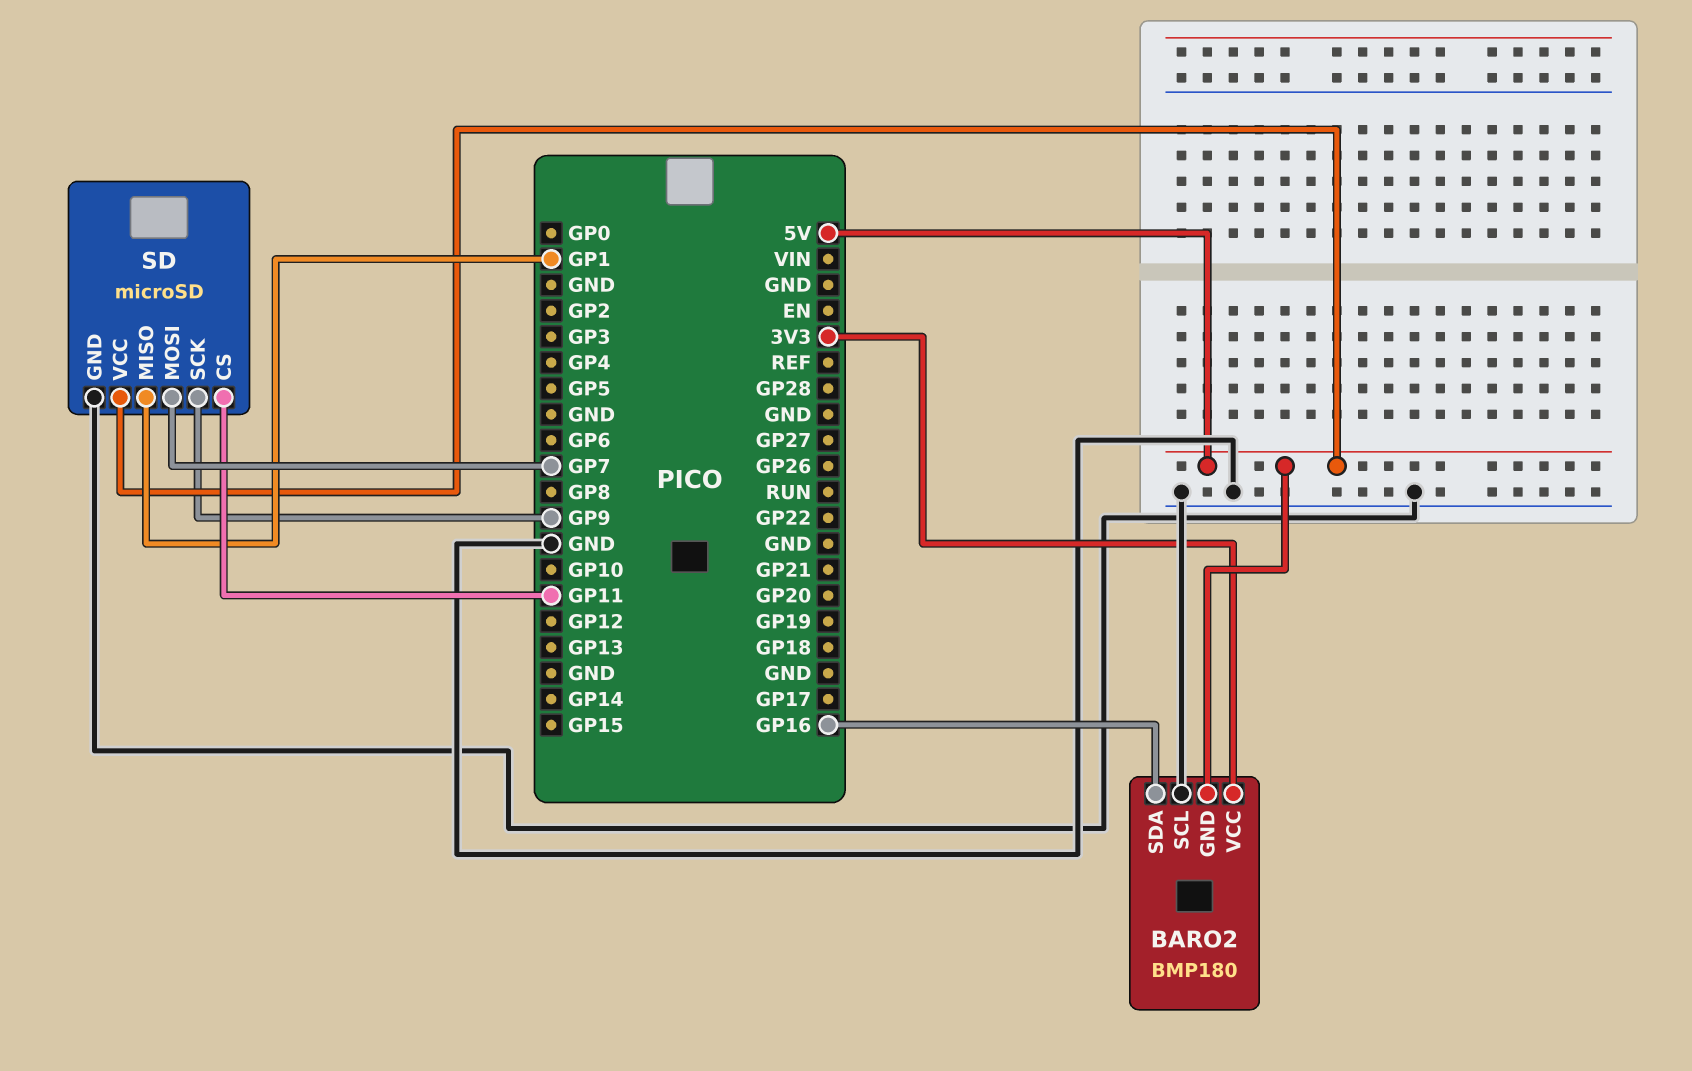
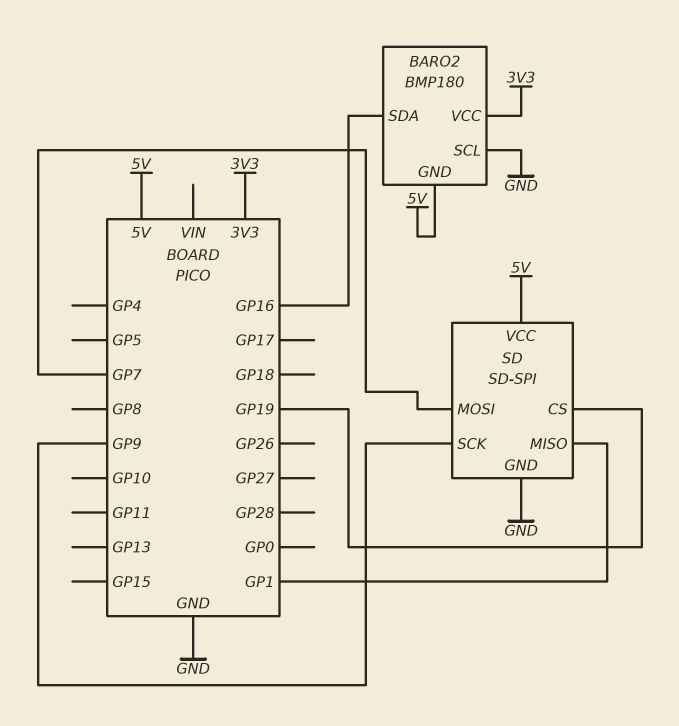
SD: microSD -> SD-SPI
SD pin CS: GP11 -> GP19

